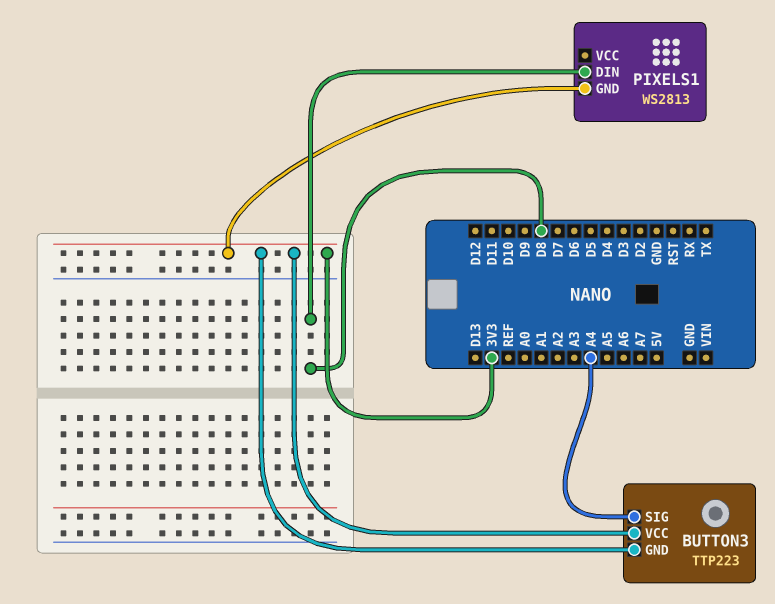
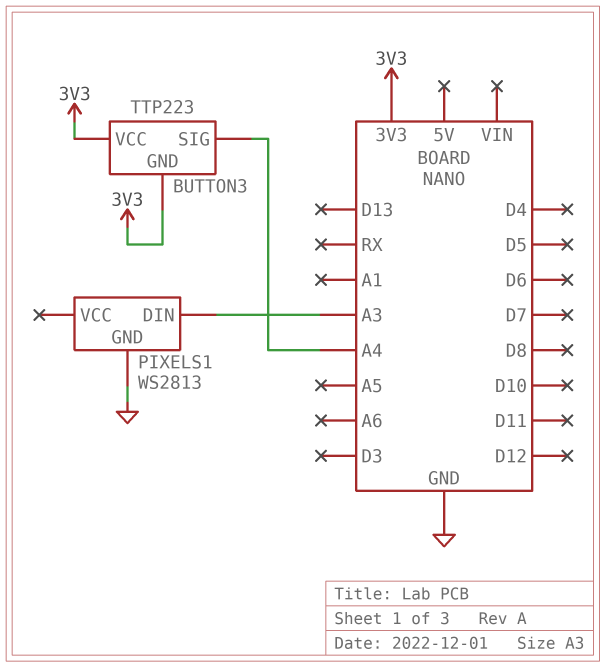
PIXELS1 pin DIN: D8 -> A3
PIXELS1 pin GND: 3V3 -> GND

